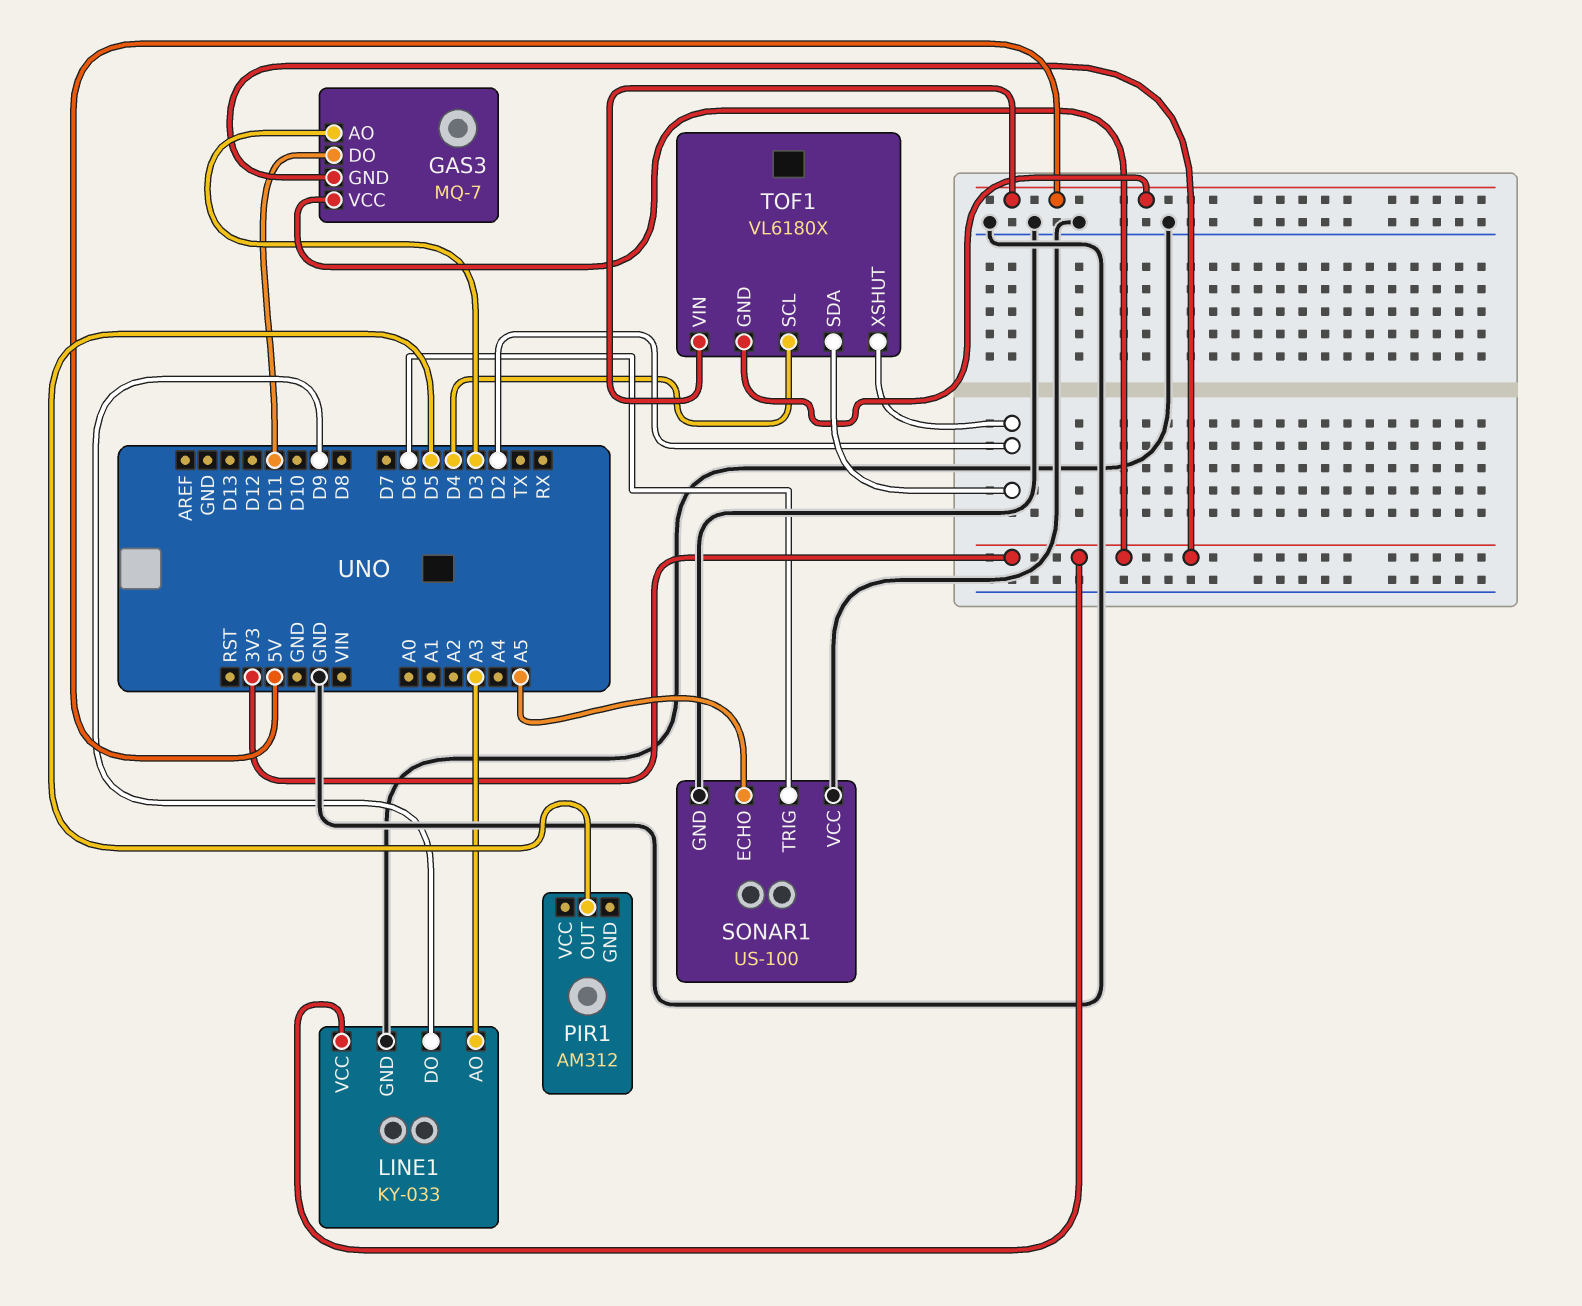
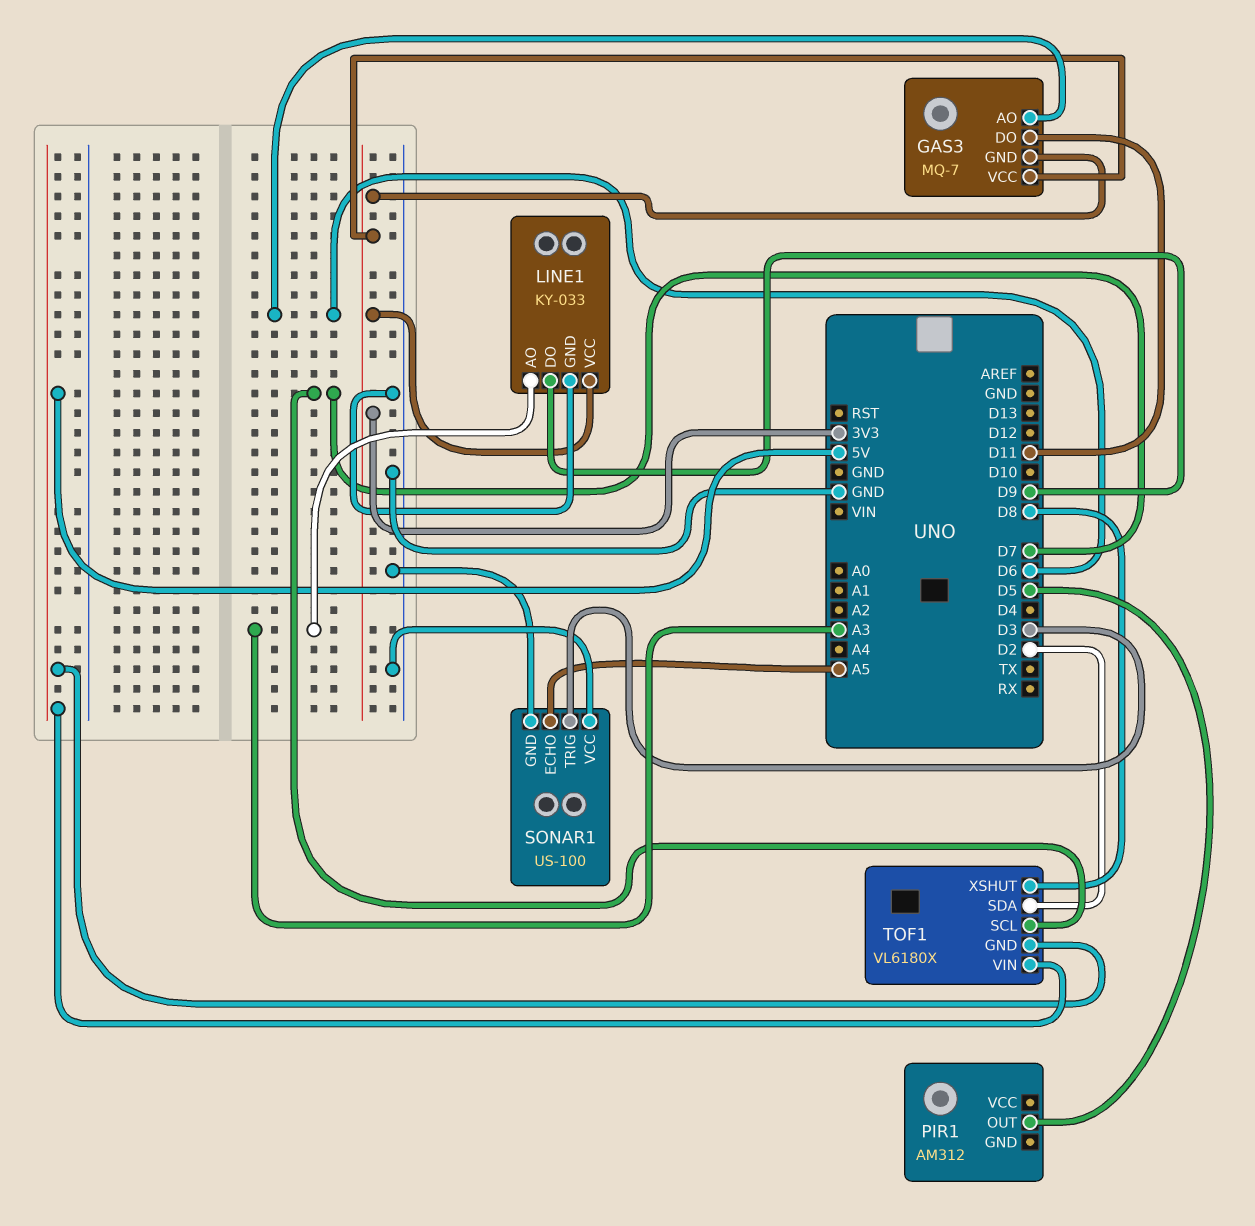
GAS3 pin AO: D3 -> D6
SONAR1 pin TRIG: D6 -> D3
TOF1 pin SCL: D4 -> D7
TOF1 pin XSHUT: D2 -> D8

